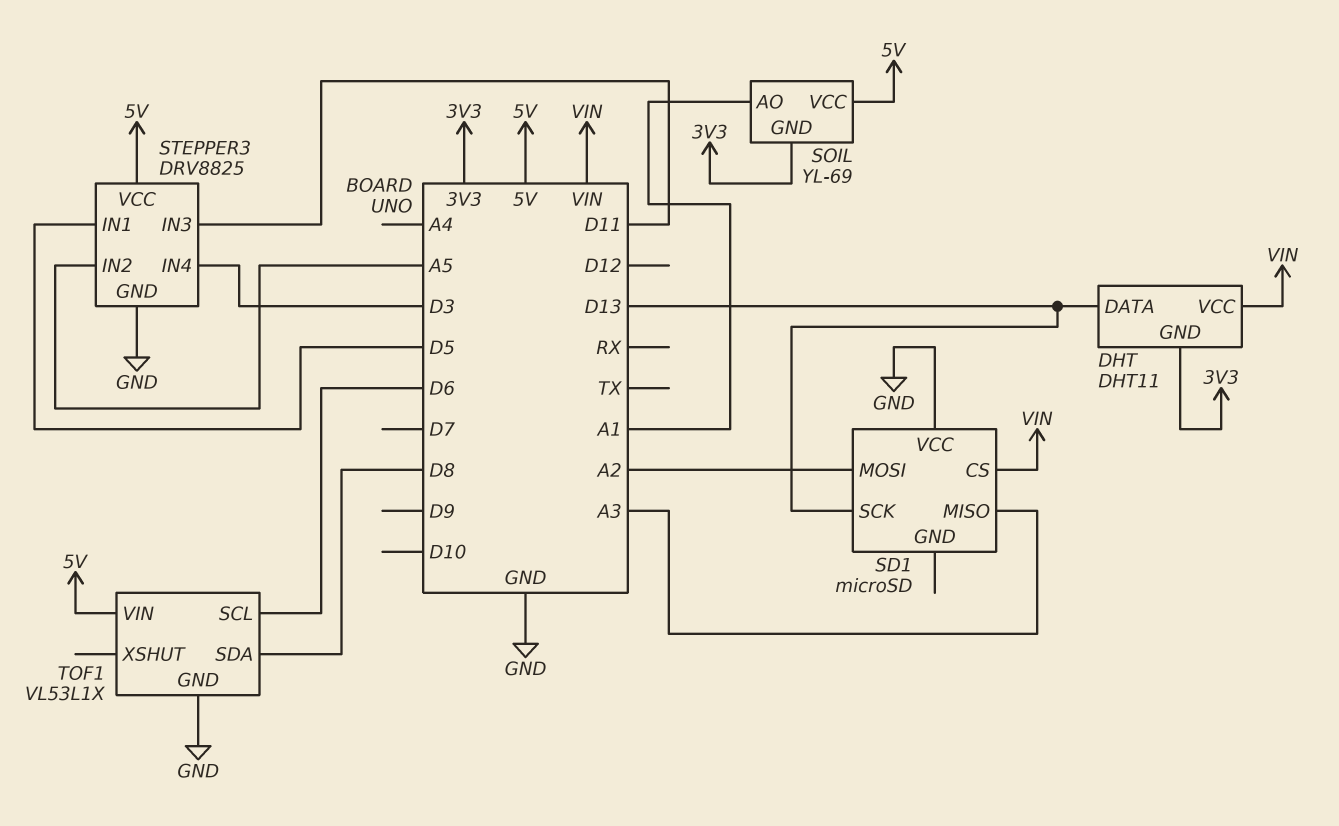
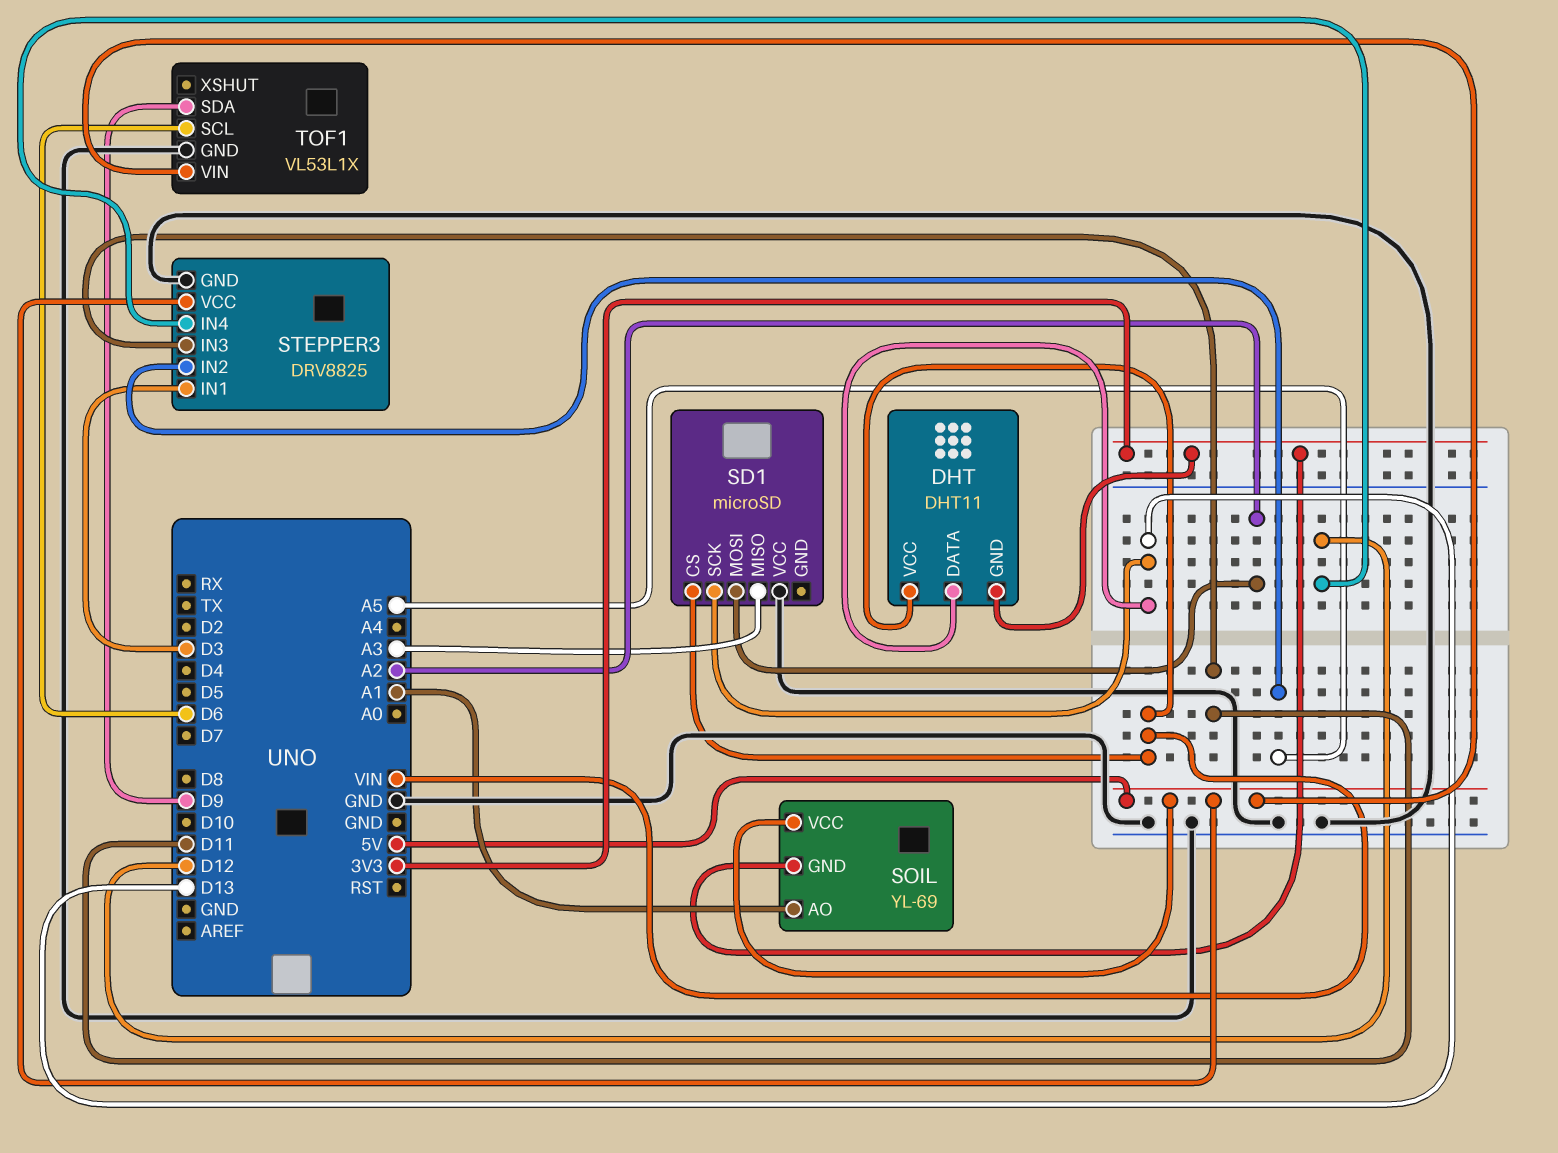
STEPPER3 pin IN1: D5 -> D3
STEPPER3 pin IN4: D3 -> D12
TOF1 pin SDA: D8 -> D9

